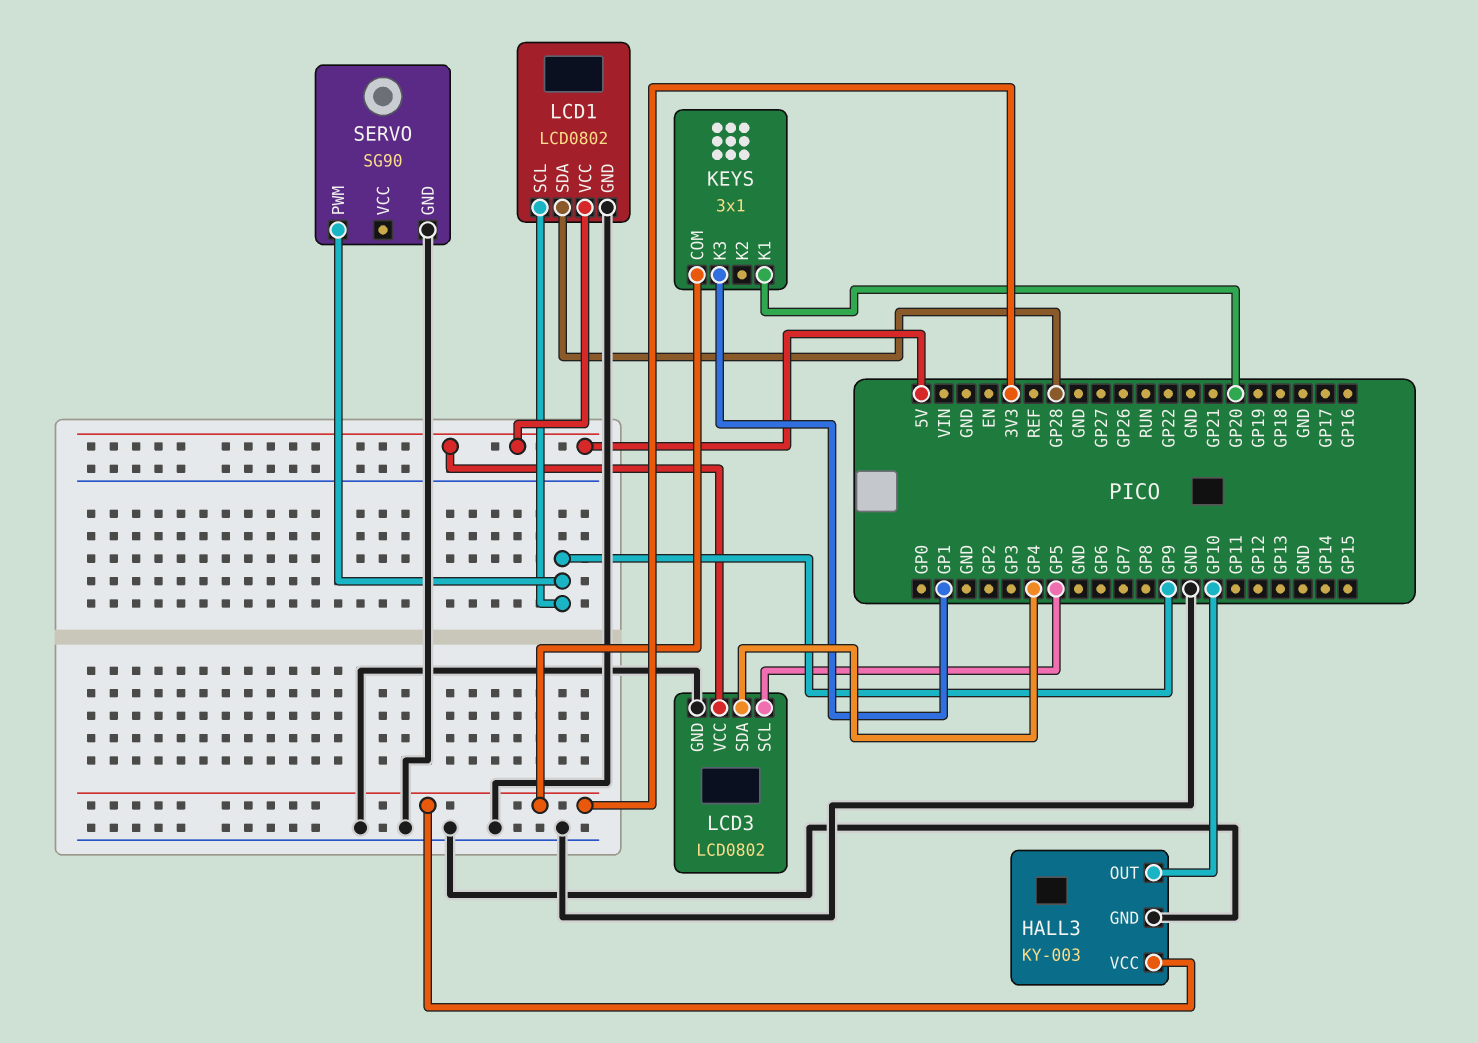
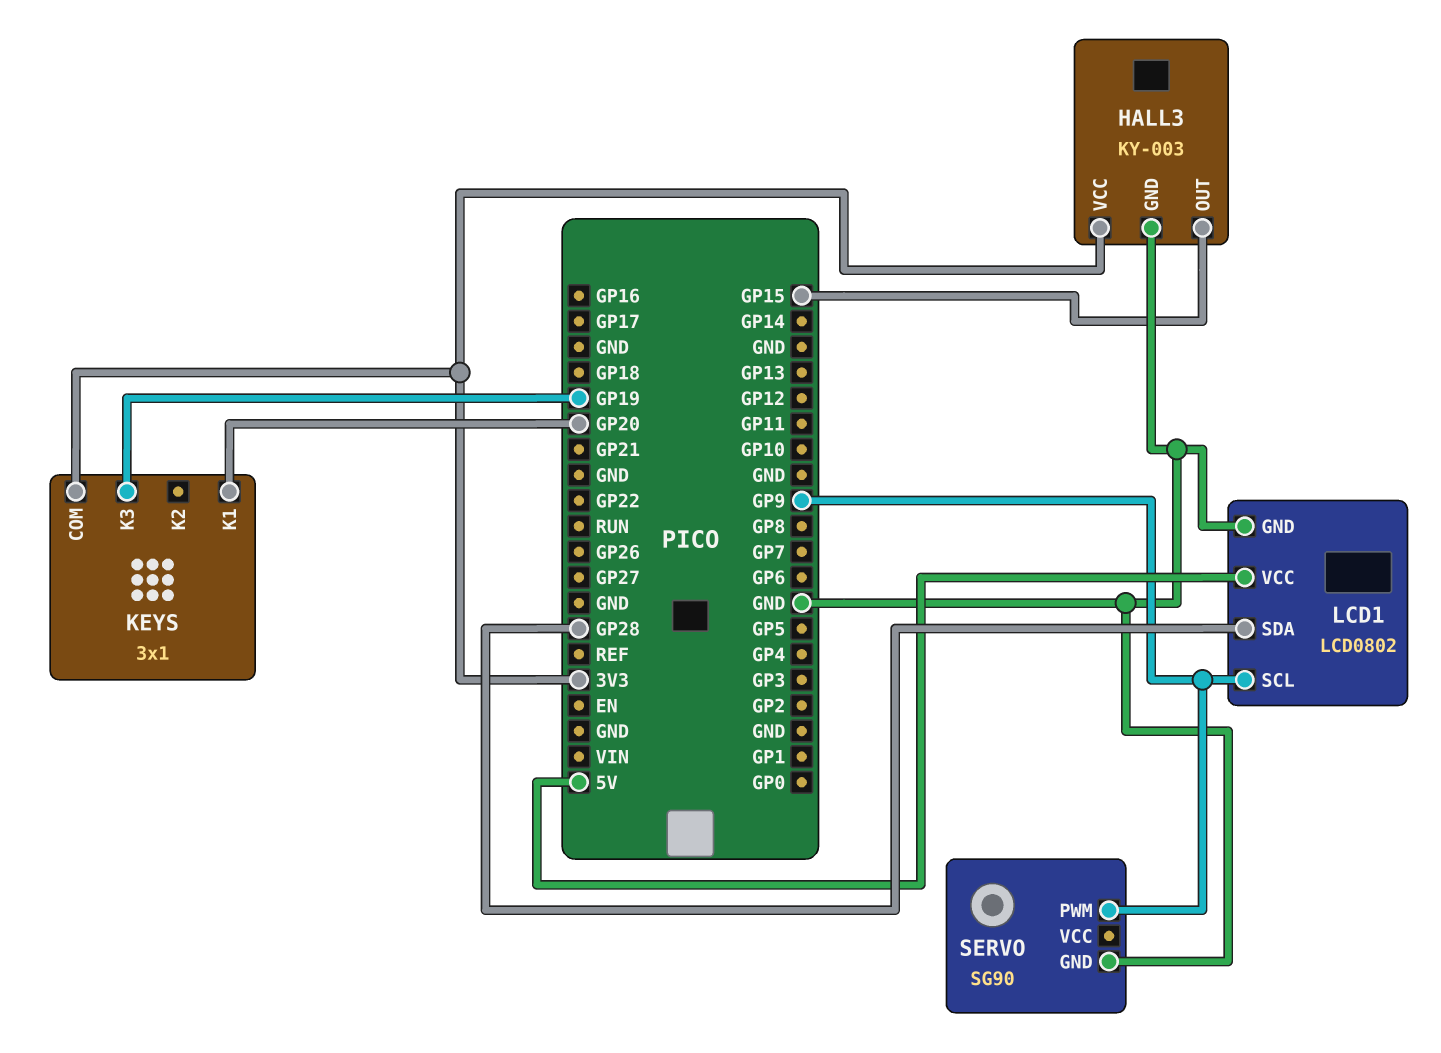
HALL3 pin OUT: GP10 -> GP15
KEYS pin K3: GP1 -> GP19
LCD3: LCD0802 -> none
LCD3 pin GND: GND -> none
LCD3 pin SCL: GP5 -> none
LCD3 pin SDA: GP4 -> none
LCD3 pin VCC: 5V -> none

